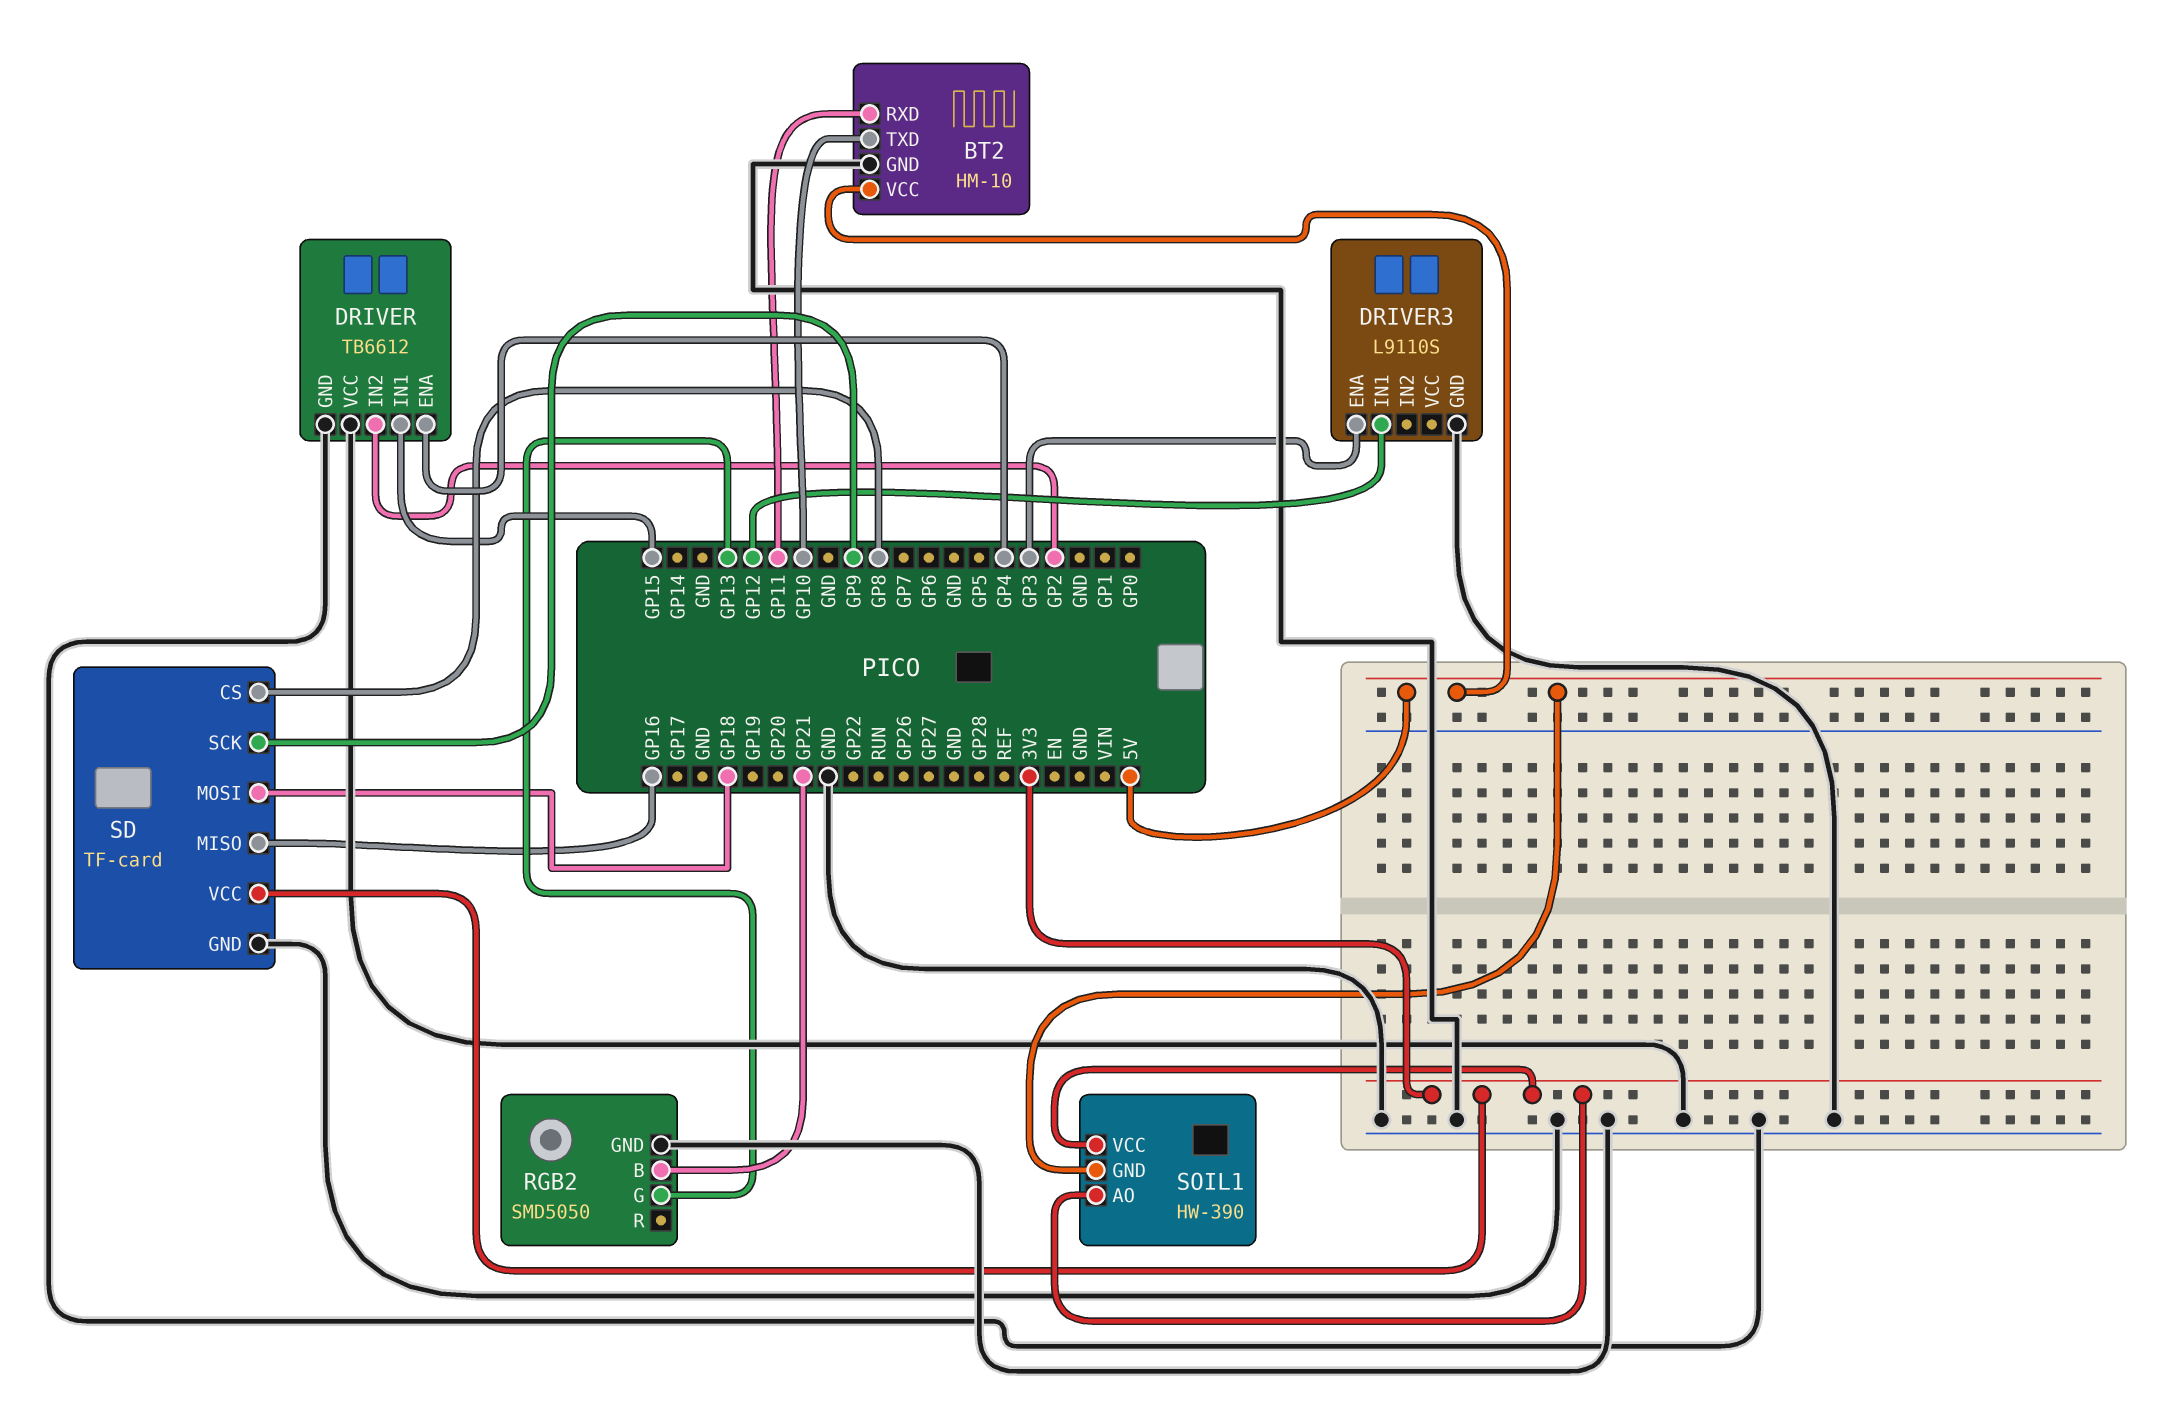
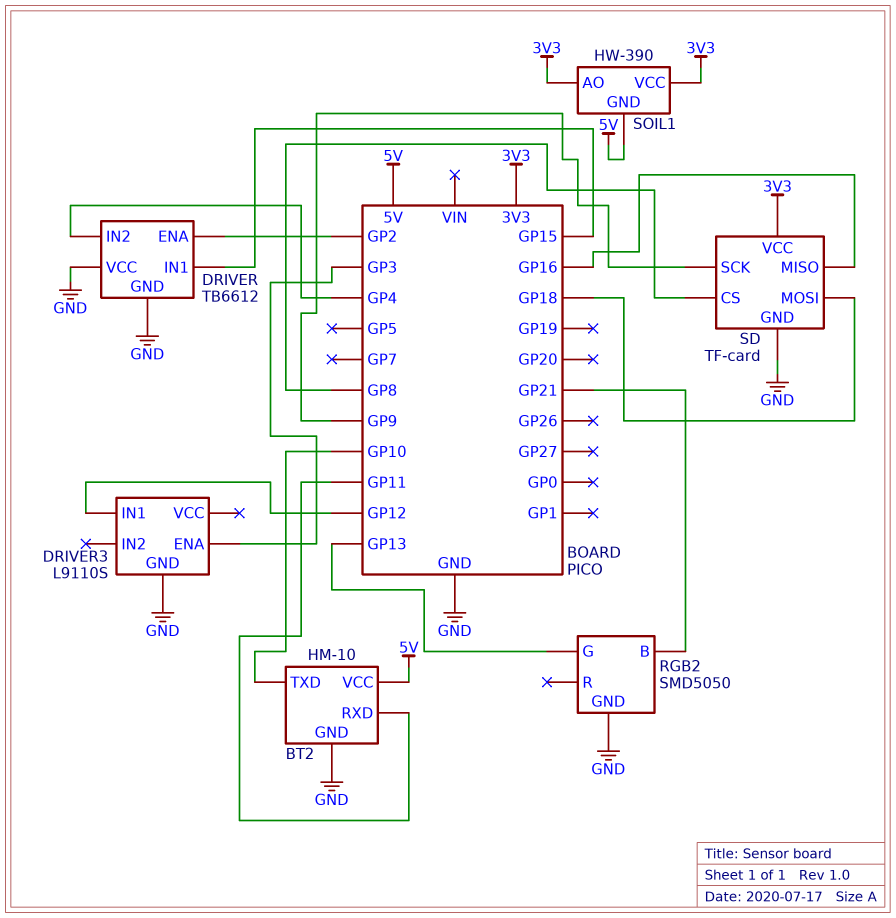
DRIVER pin ENA: GP4 -> GP2
DRIVER pin IN2: GP2 -> GP4

